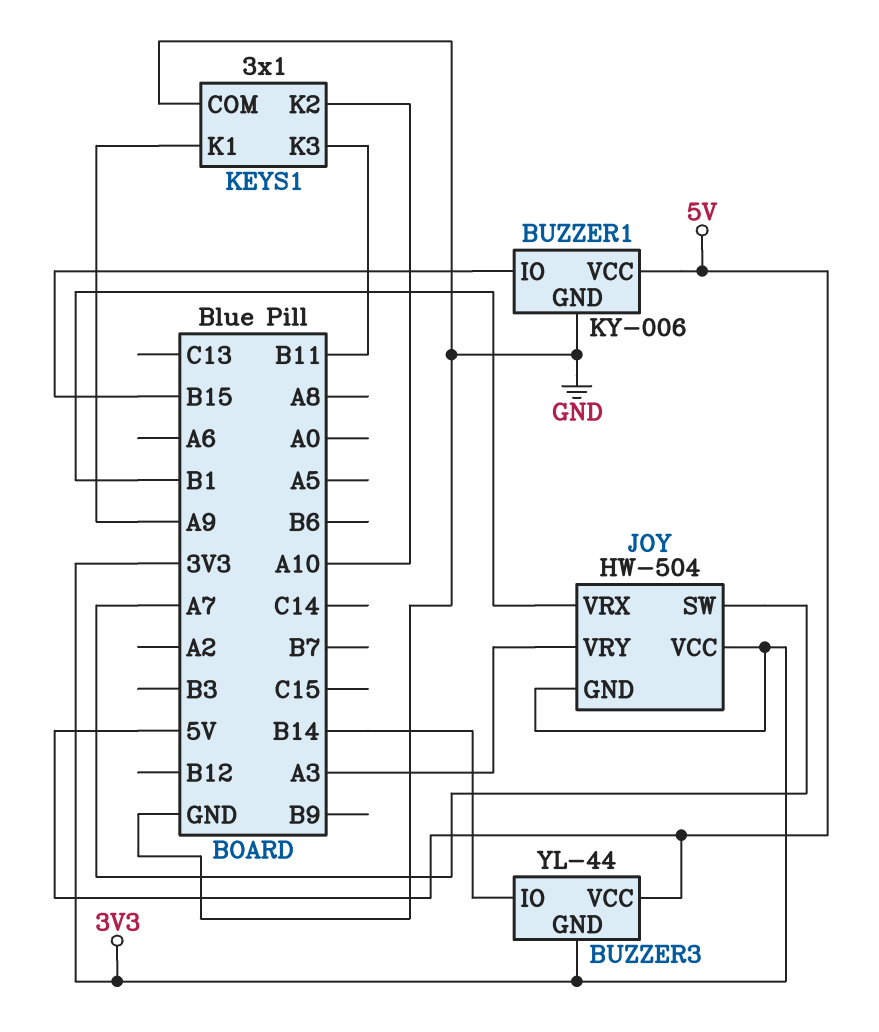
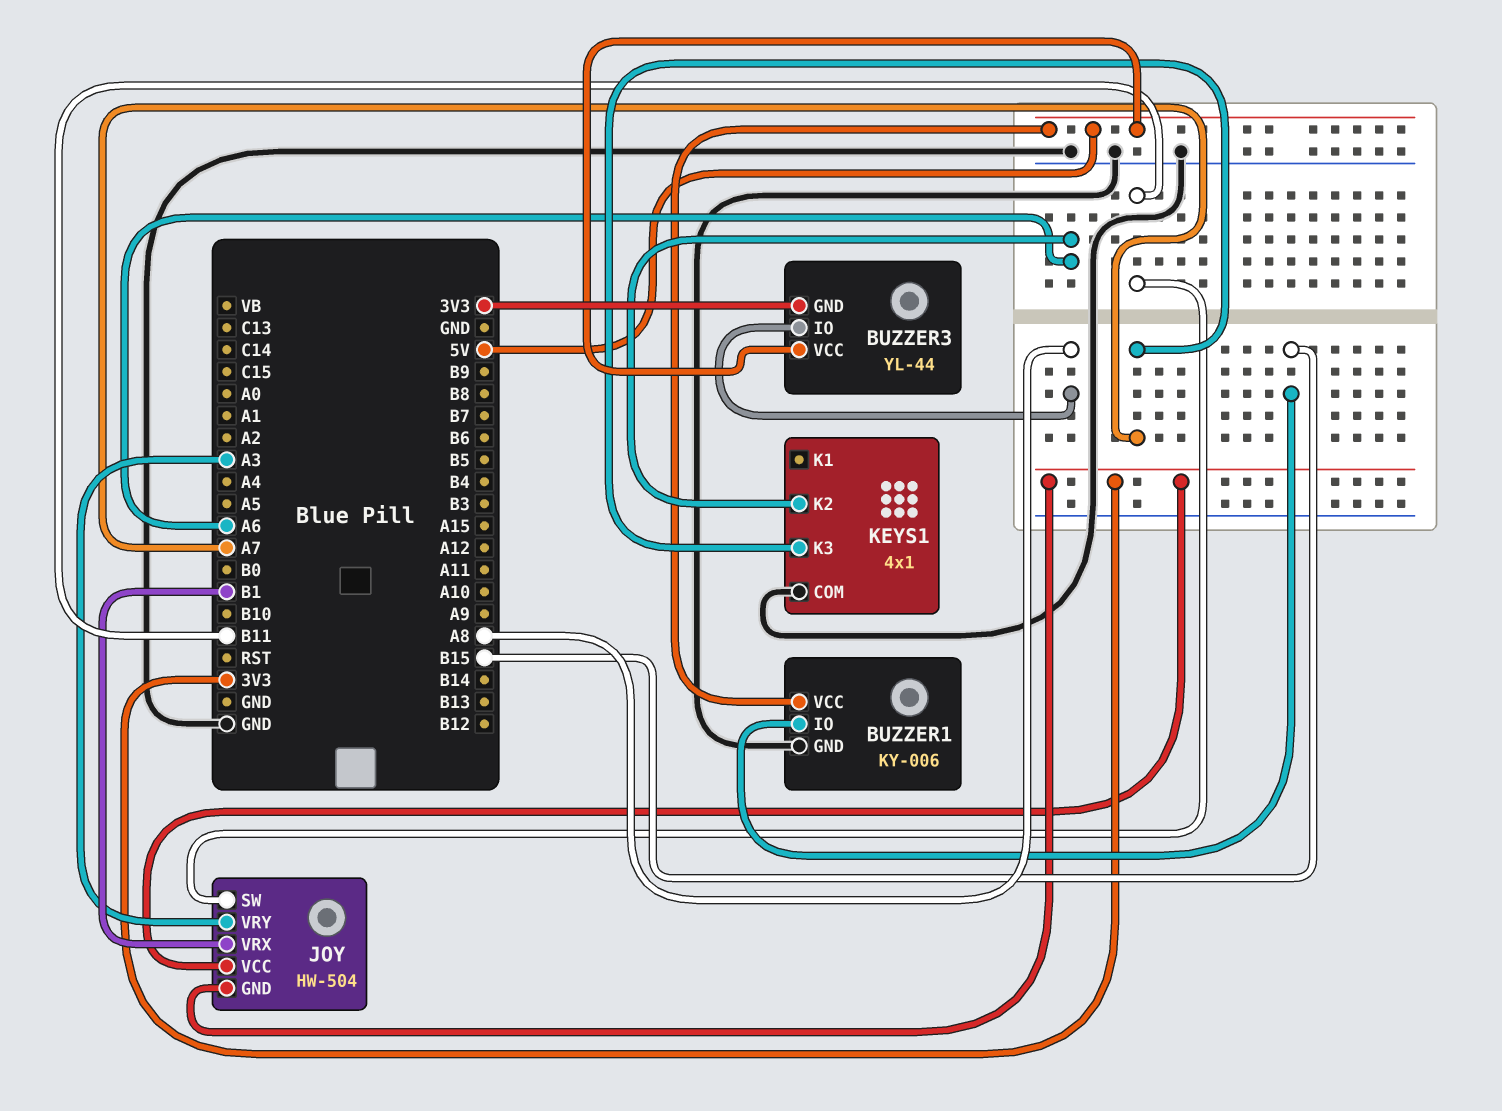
BUZZER3 pin IO: B14 -> A8
JOY pin SW: A7 -> B11
KEYS1: 3x1 -> 4x1
KEYS1 pin K1: A9 -> none
KEYS1 pin K2: A10 -> A6
KEYS1 pin K3: B11 -> A7

